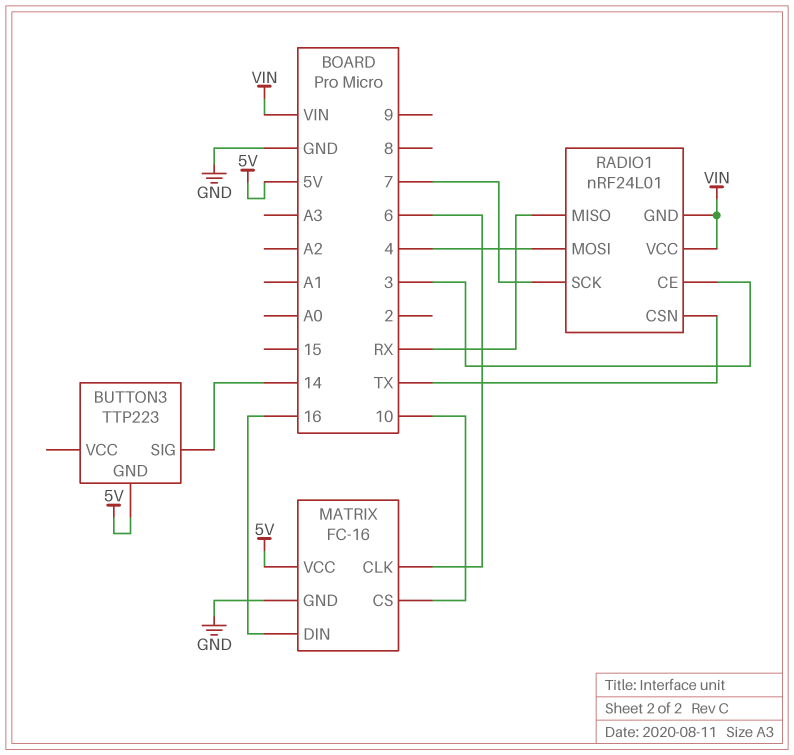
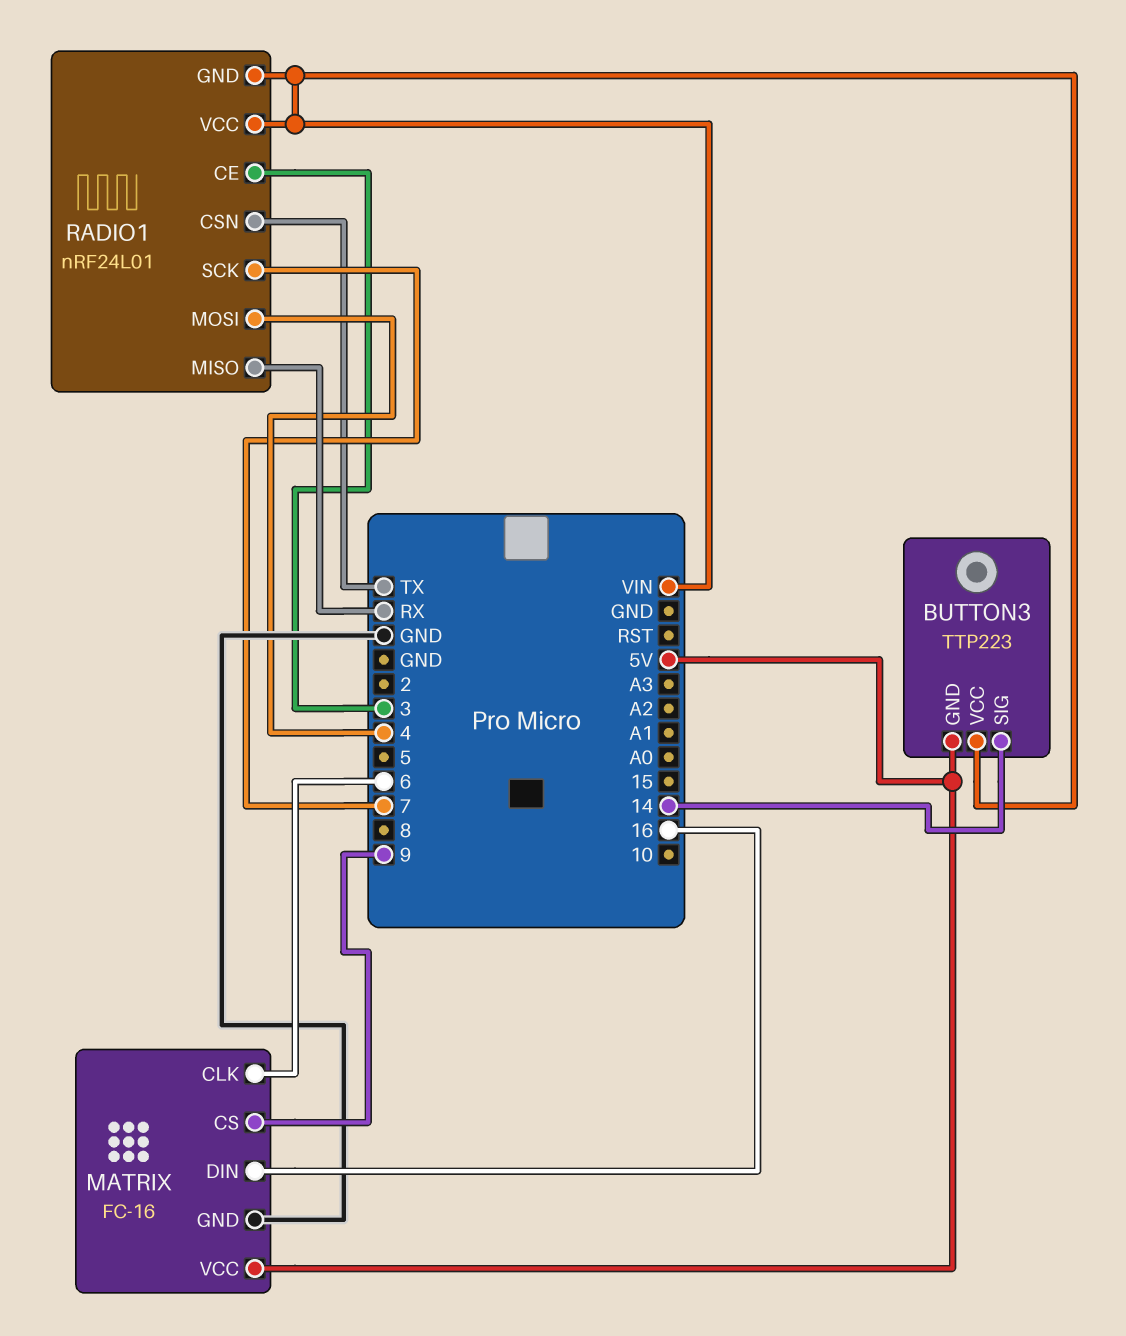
BUTTON3 pin VCC: none -> VIN
MATRIX pin CS: 10 -> 9

